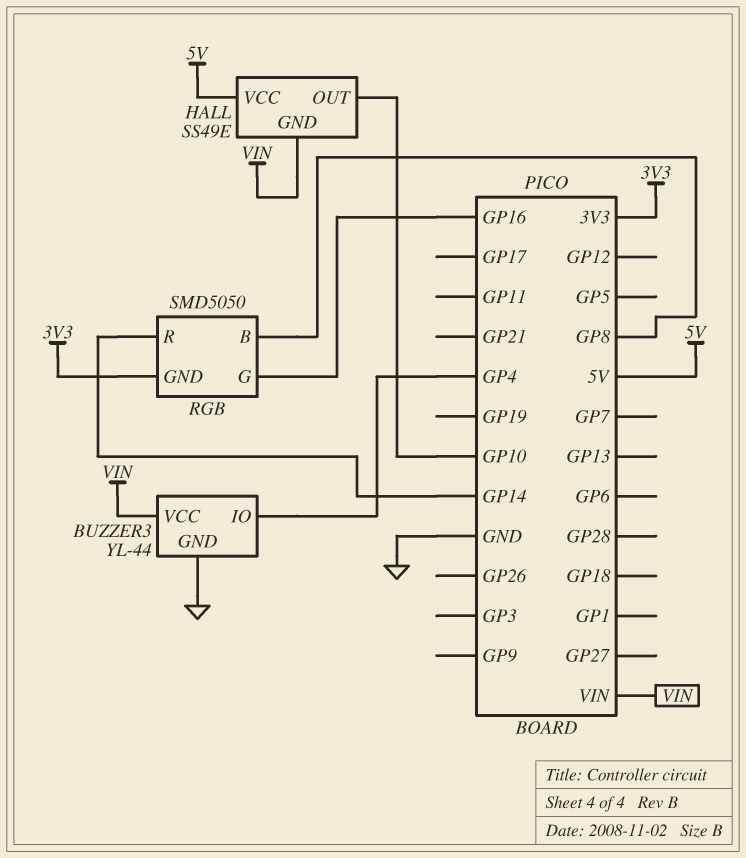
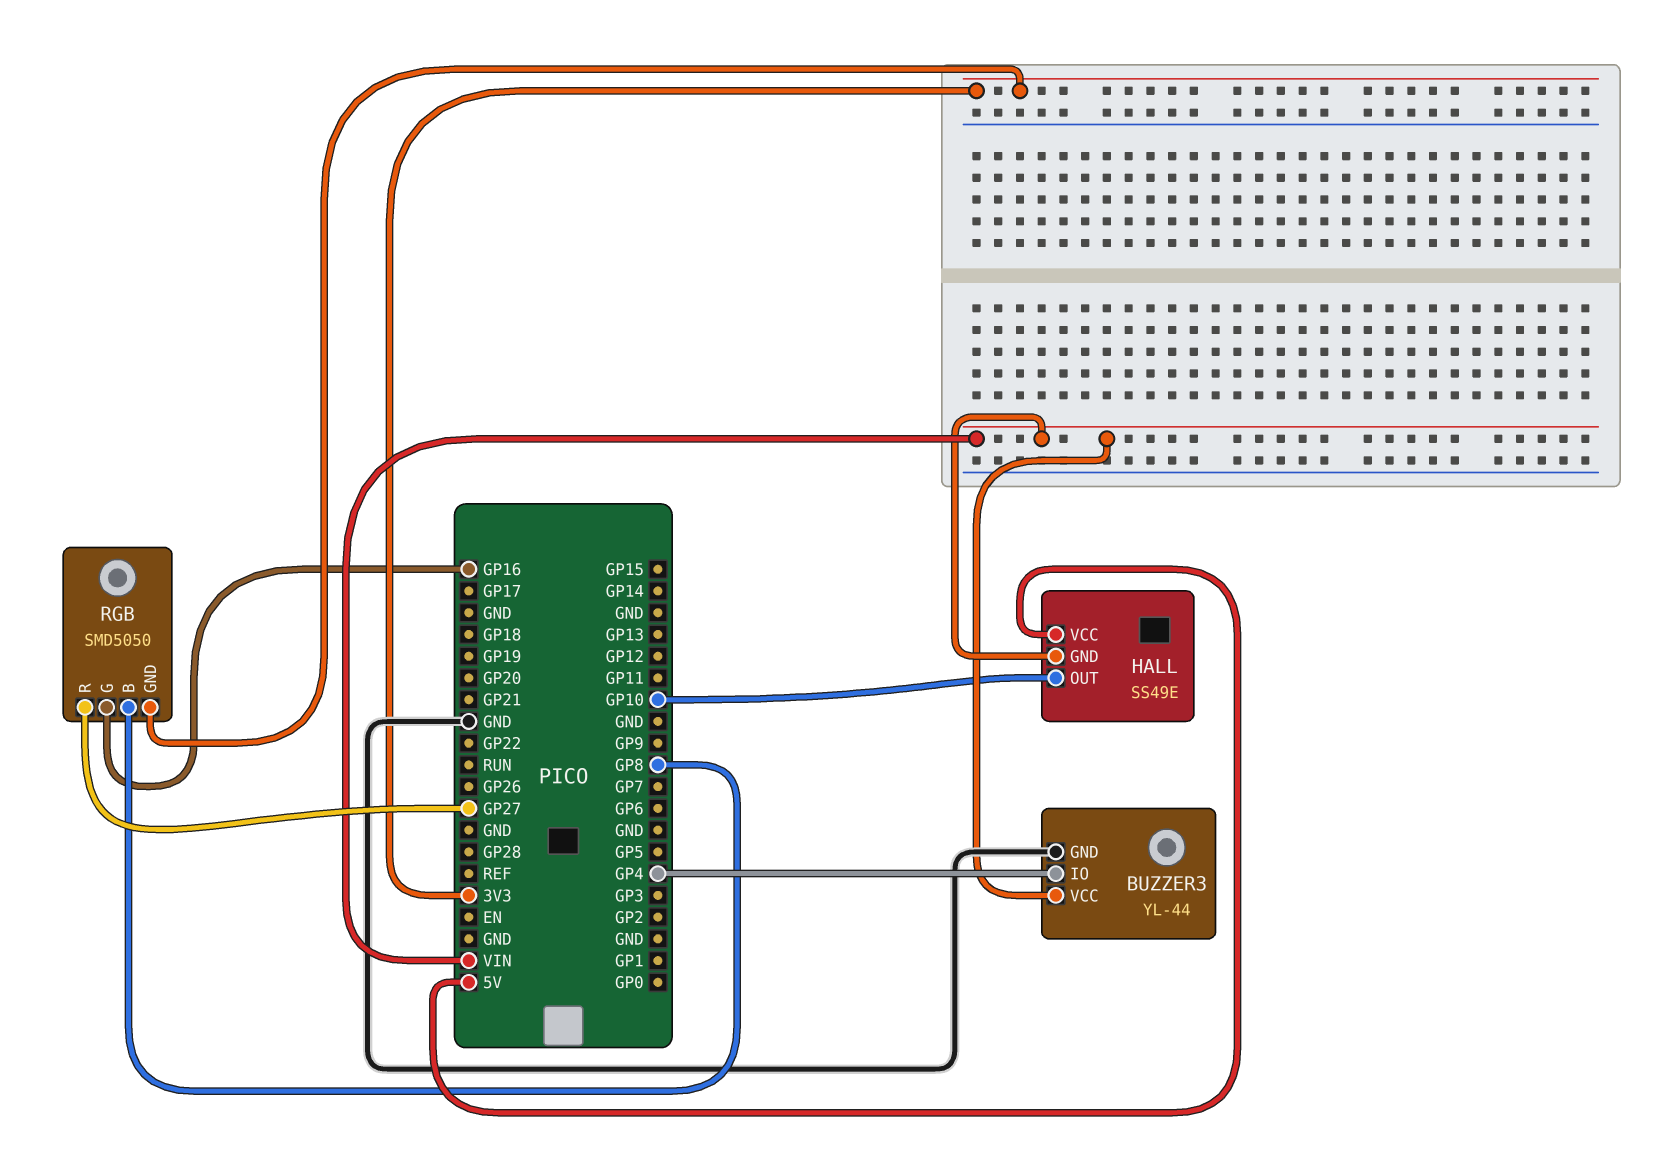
RGB pin R: GP14 -> GP27

